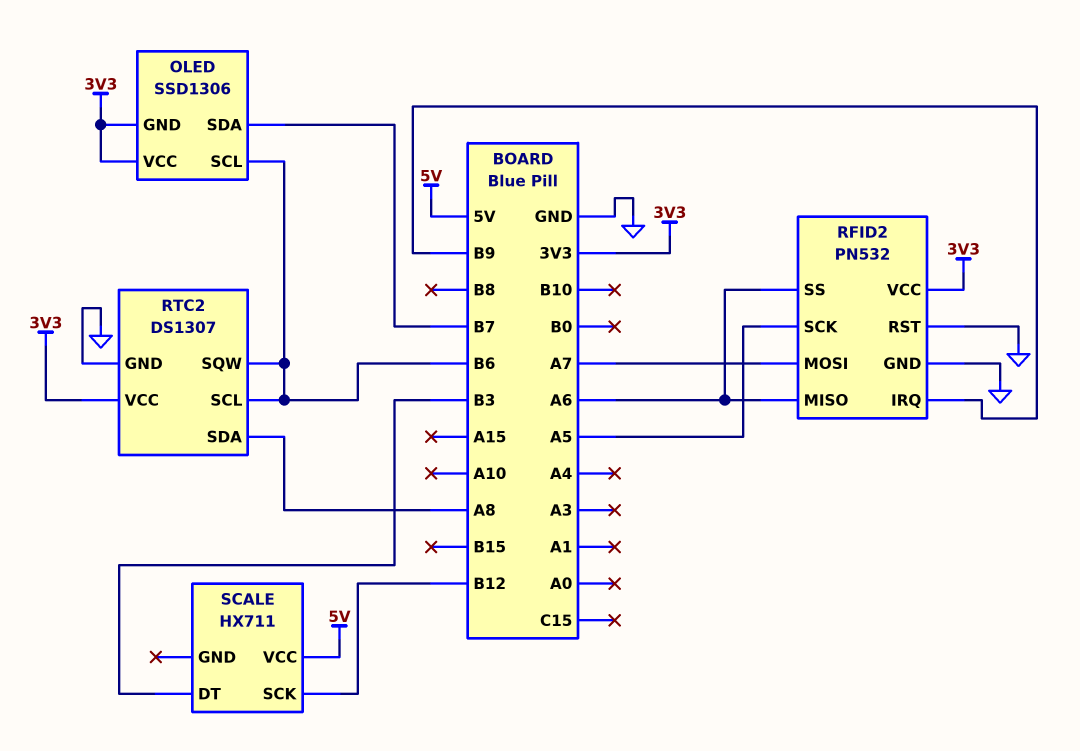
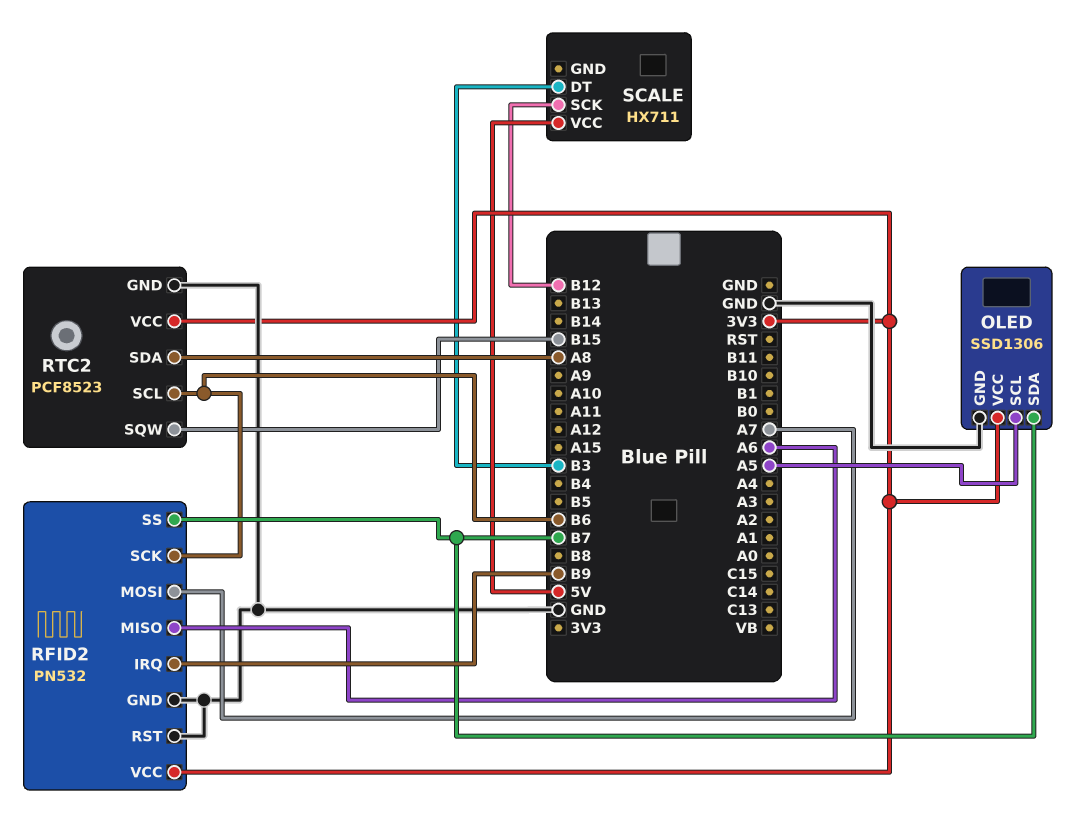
OLED pin GND: 3V3 -> GND
OLED pin SCL: B6 -> A5
RFID2 pin SCK: A5 -> B6
RFID2 pin SS: A6 -> B7
RTC2: DS1307 -> PCF8523
RTC2 pin SQW: B6 -> B15

